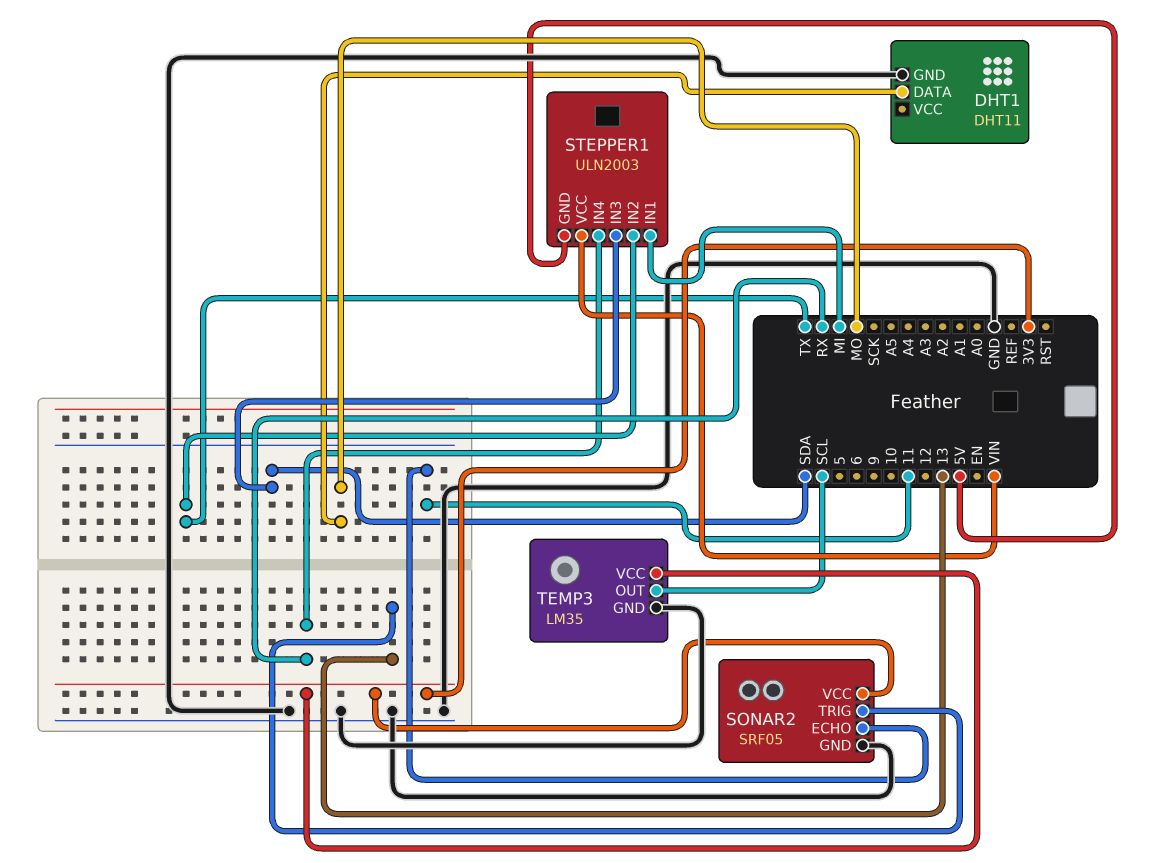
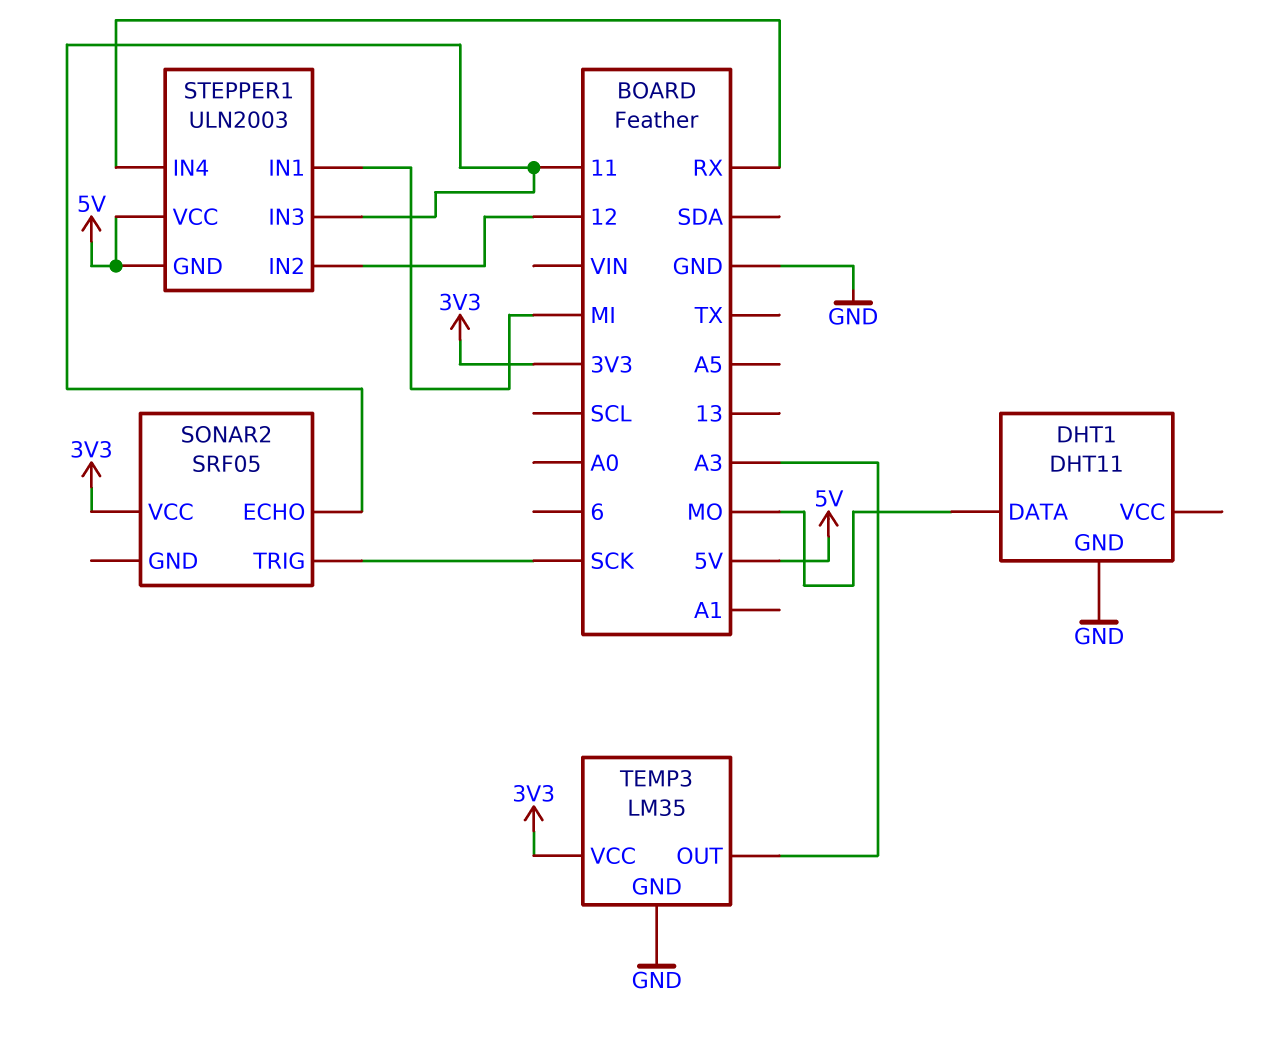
SONAR2 pin GND: GND -> none
SONAR2 pin TRIG: 13 -> SCK
STEPPER1 pin IN2: TX -> 12
STEPPER1 pin IN3: SDA -> 11
STEPPER1 pin VCC: VIN -> 5V
TEMP3 pin OUT: SCL -> A3

